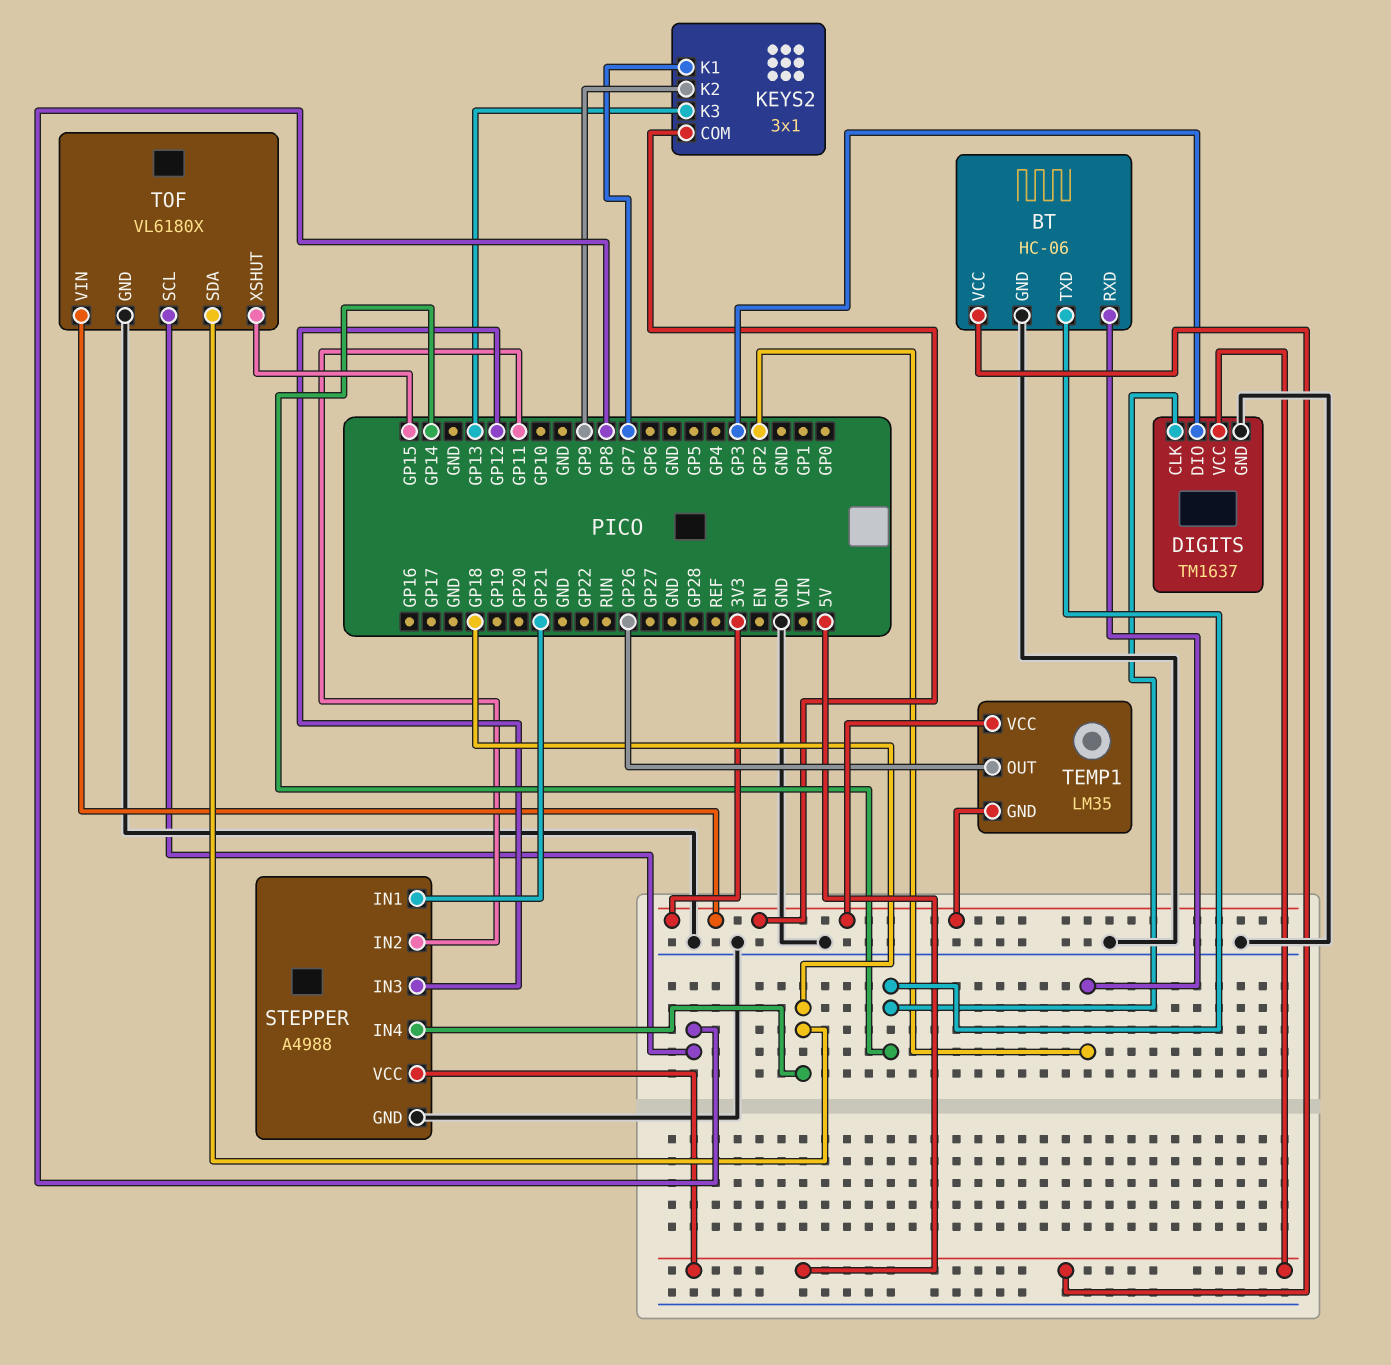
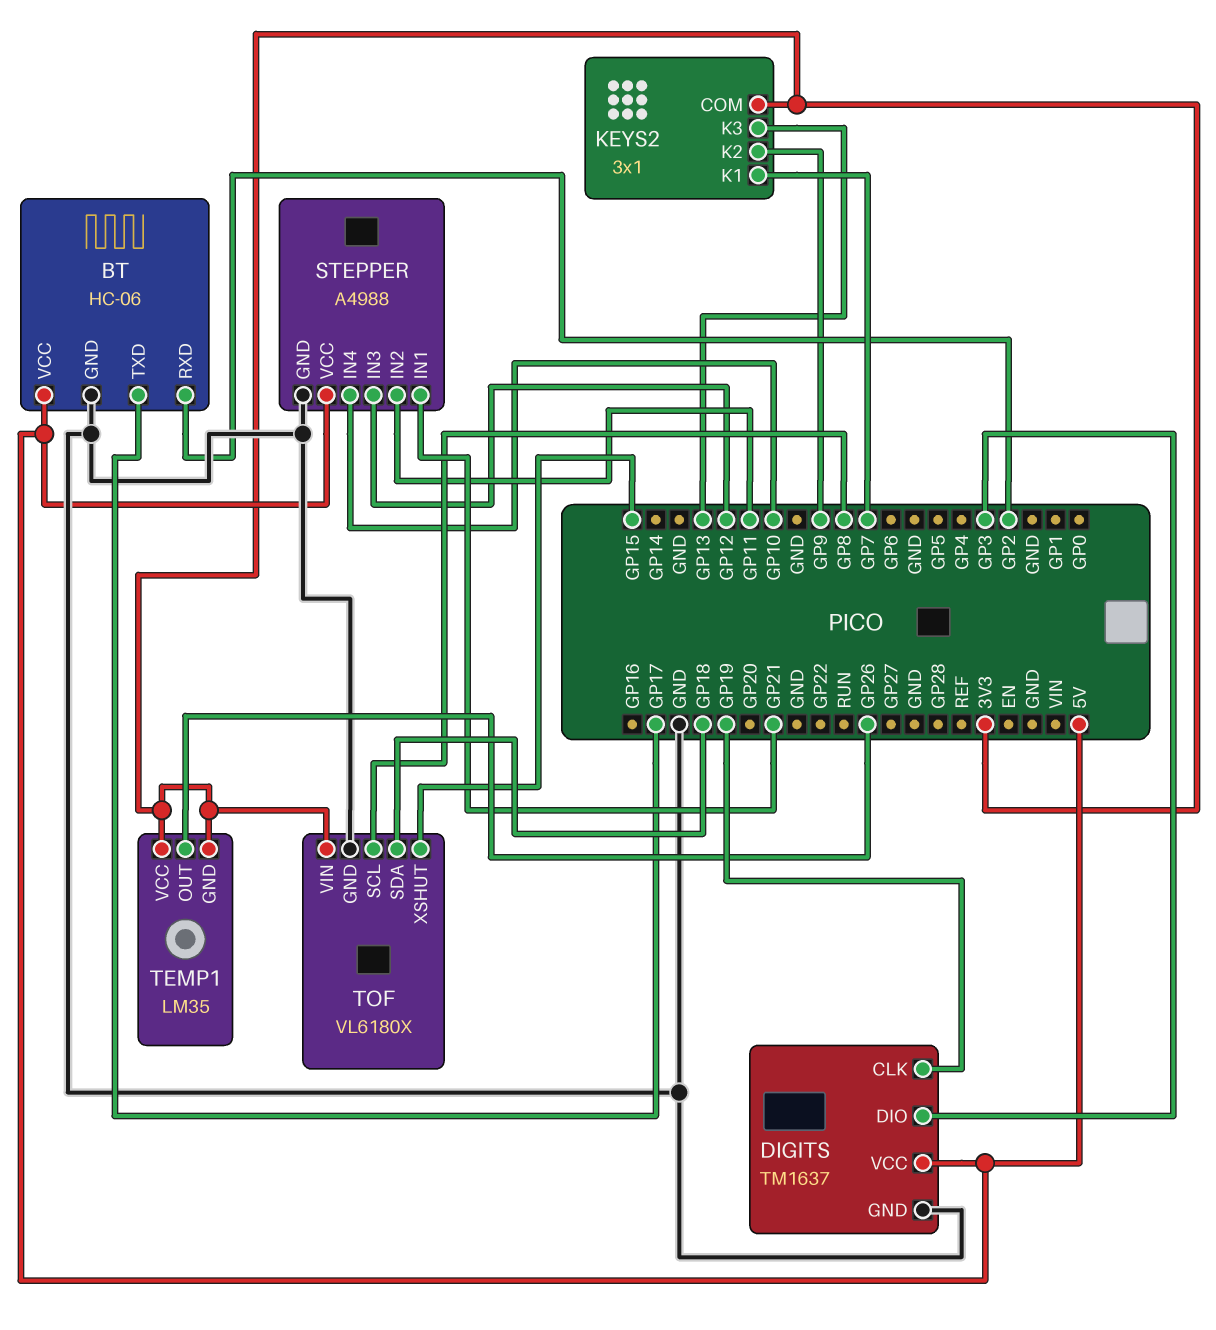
BT pin TXD: GP14 -> GP17
DIGITS pin CLK: GP14 -> GP19
STEPPER pin IN4: GP18 -> GP10

